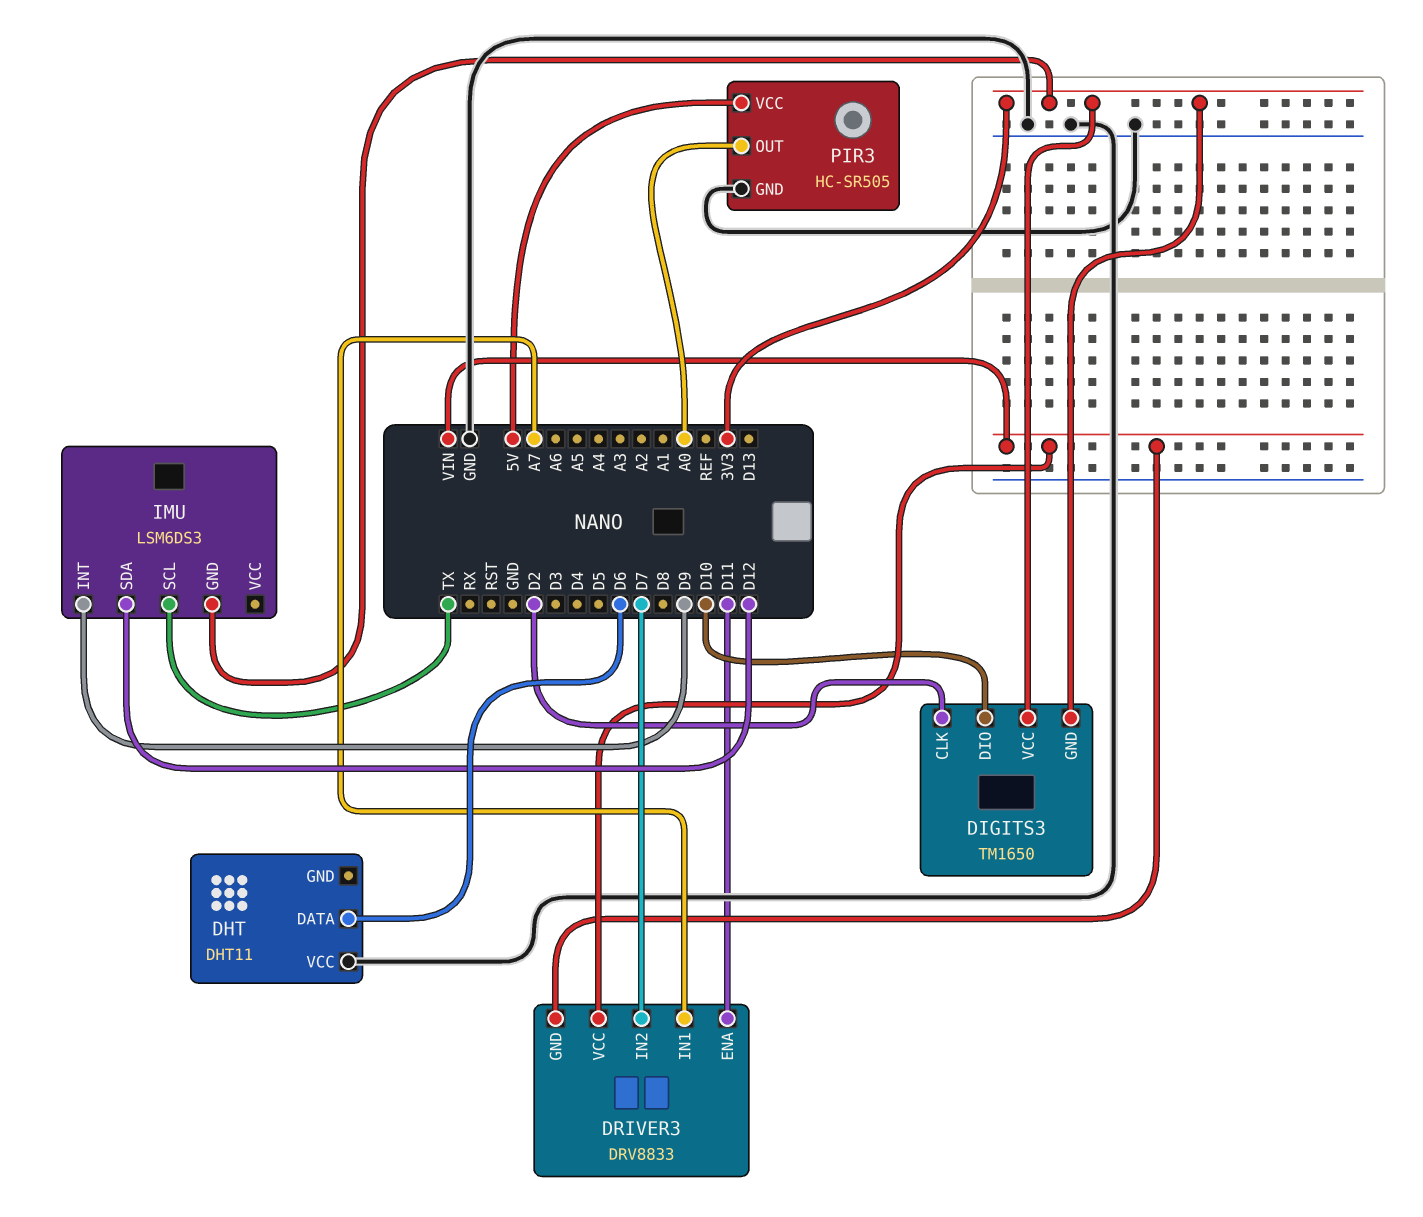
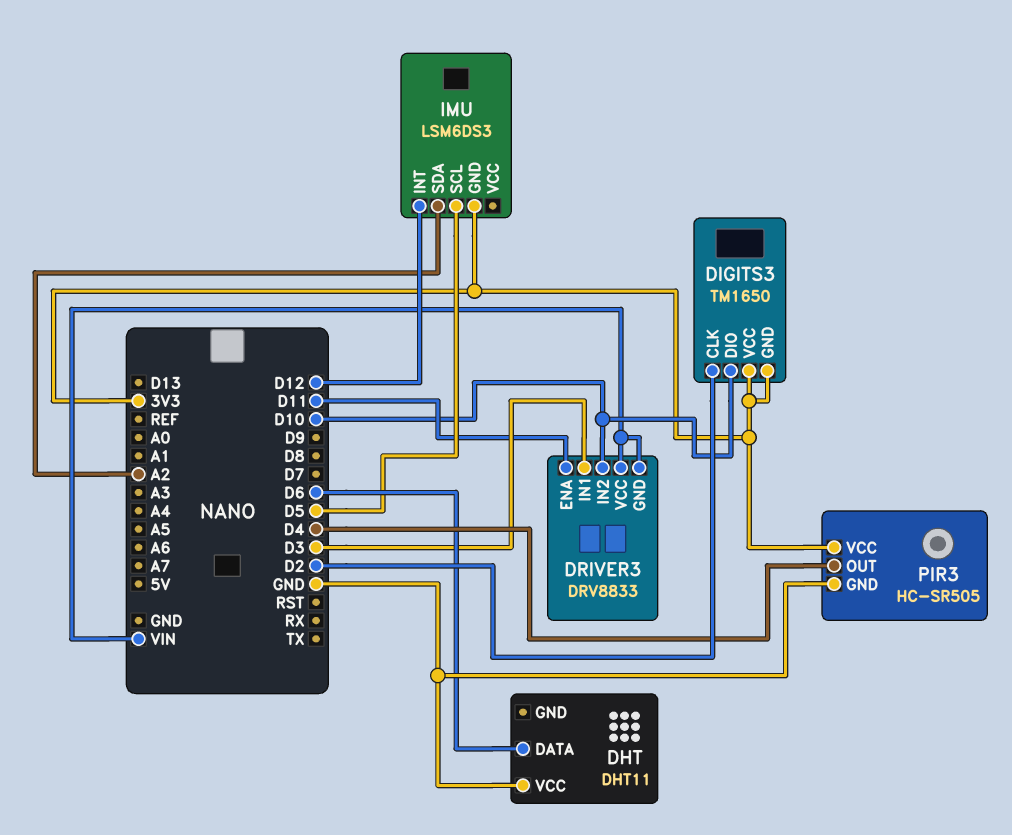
DRIVER3 pin IN1: A7 -> D3
DRIVER3 pin IN2: D7 -> D10
IMU pin INT: D9 -> D12
IMU pin SCL: TX -> D5
IMU pin SDA: D12 -> A2
PIR3 pin OUT: A0 -> D4
PIR3 pin VCC: 5V -> 3V3

